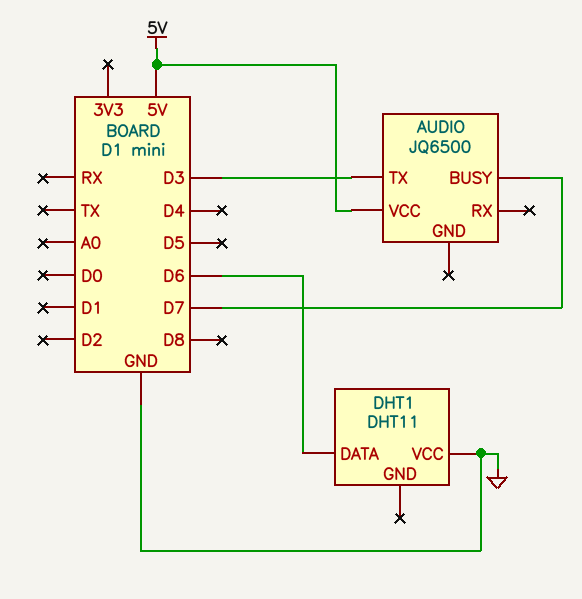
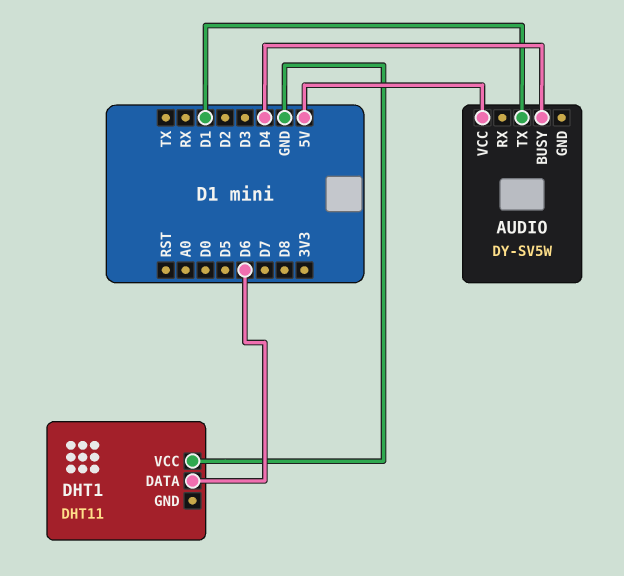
AUDIO: JQ6500 -> DY-SV5W
AUDIO pin BUSY: D7 -> D4
AUDIO pin TX: D3 -> D1

